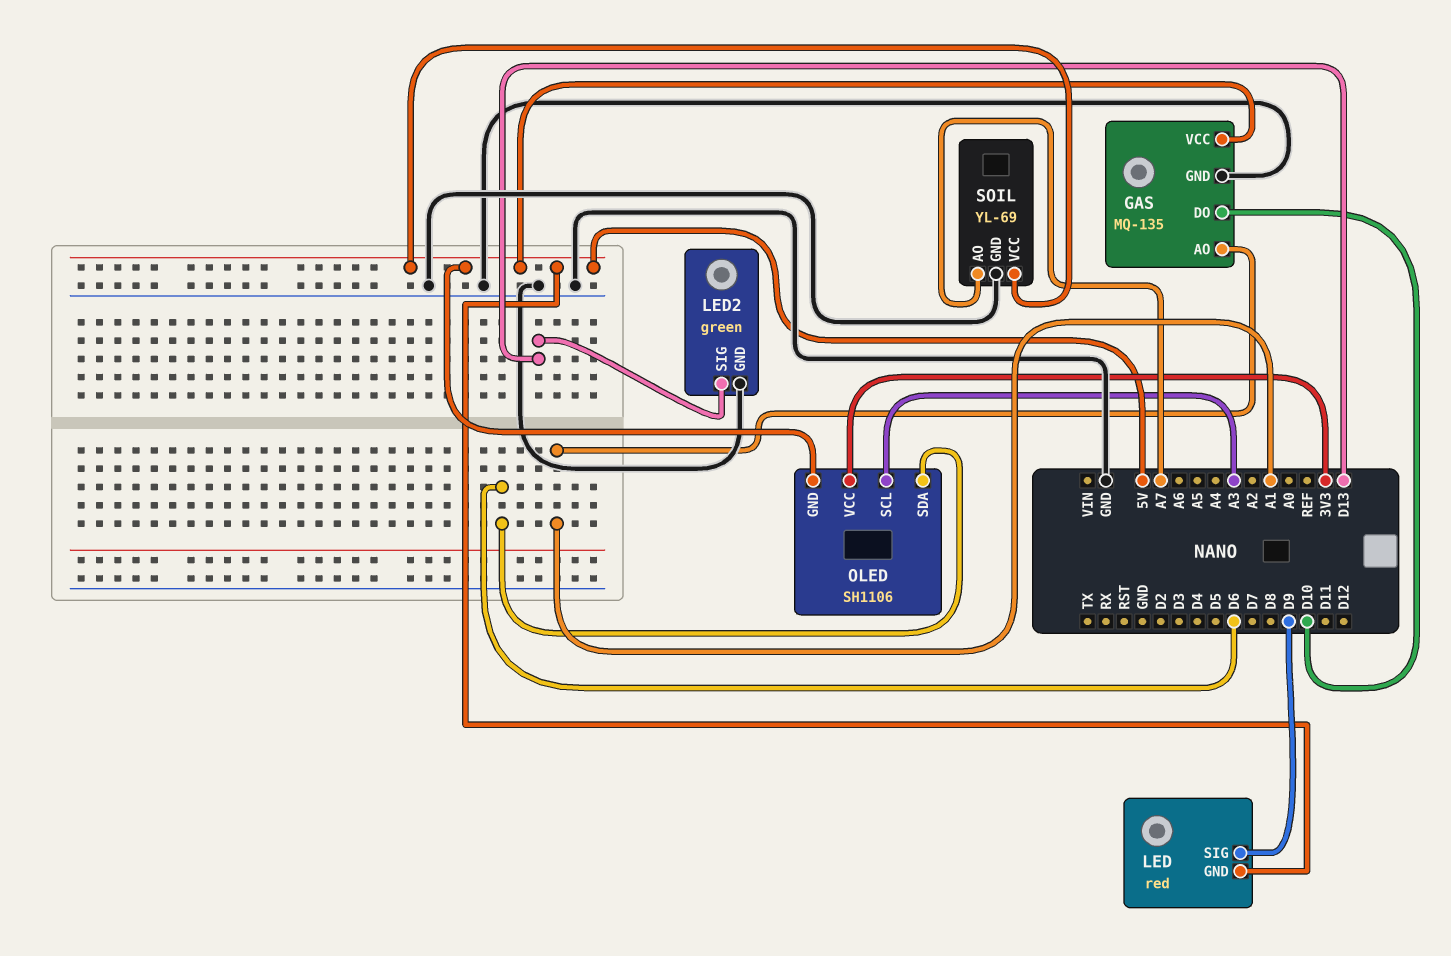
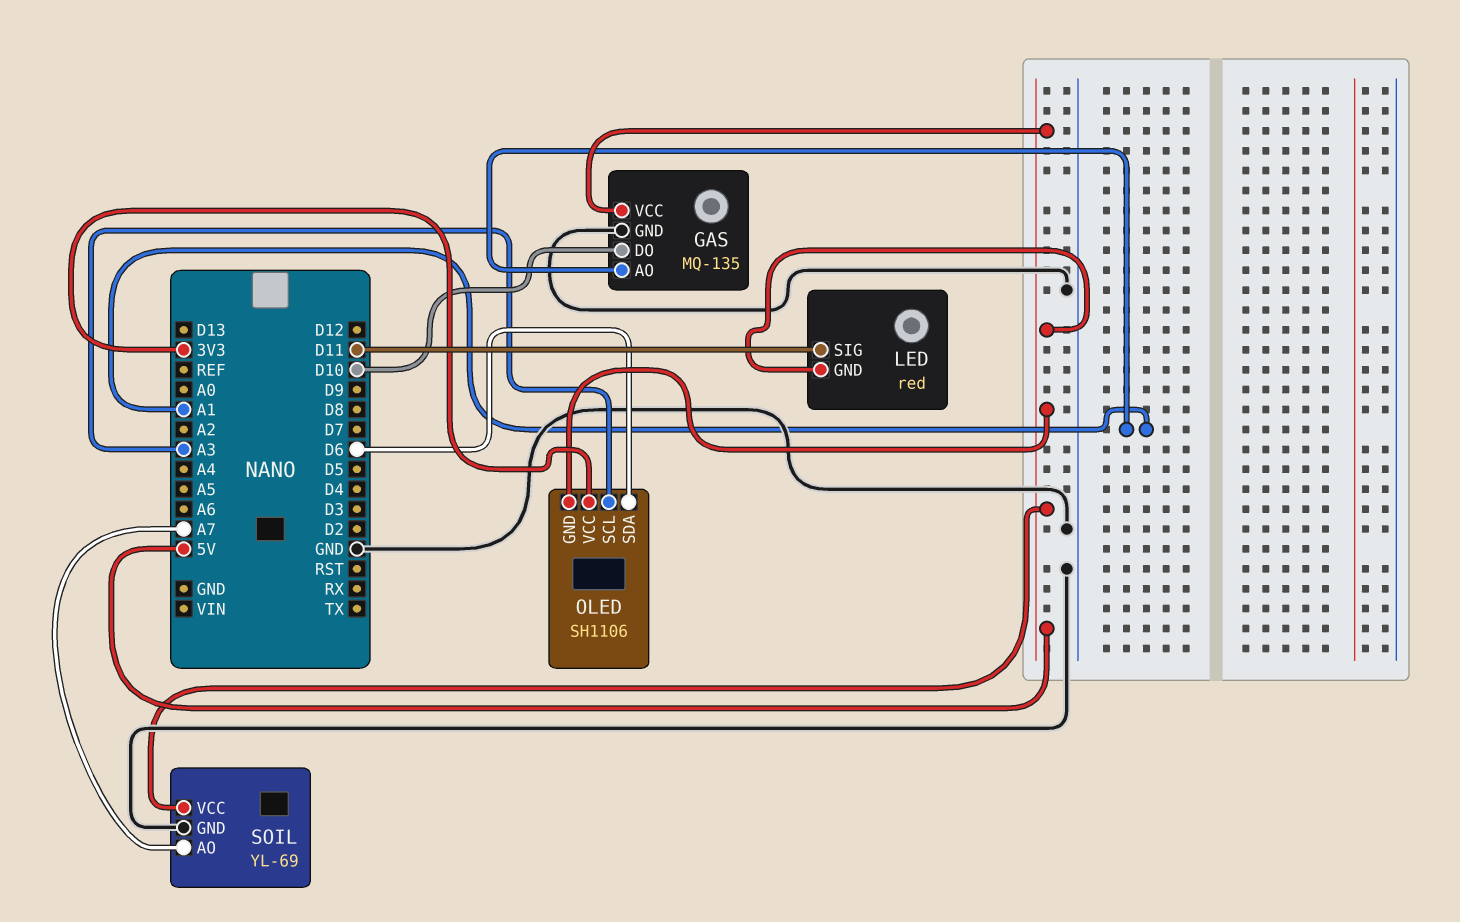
LED pin SIG: D9 -> D11
LED2: green -> none
LED2 pin GND: GND -> none
LED2 pin SIG: D13 -> none

